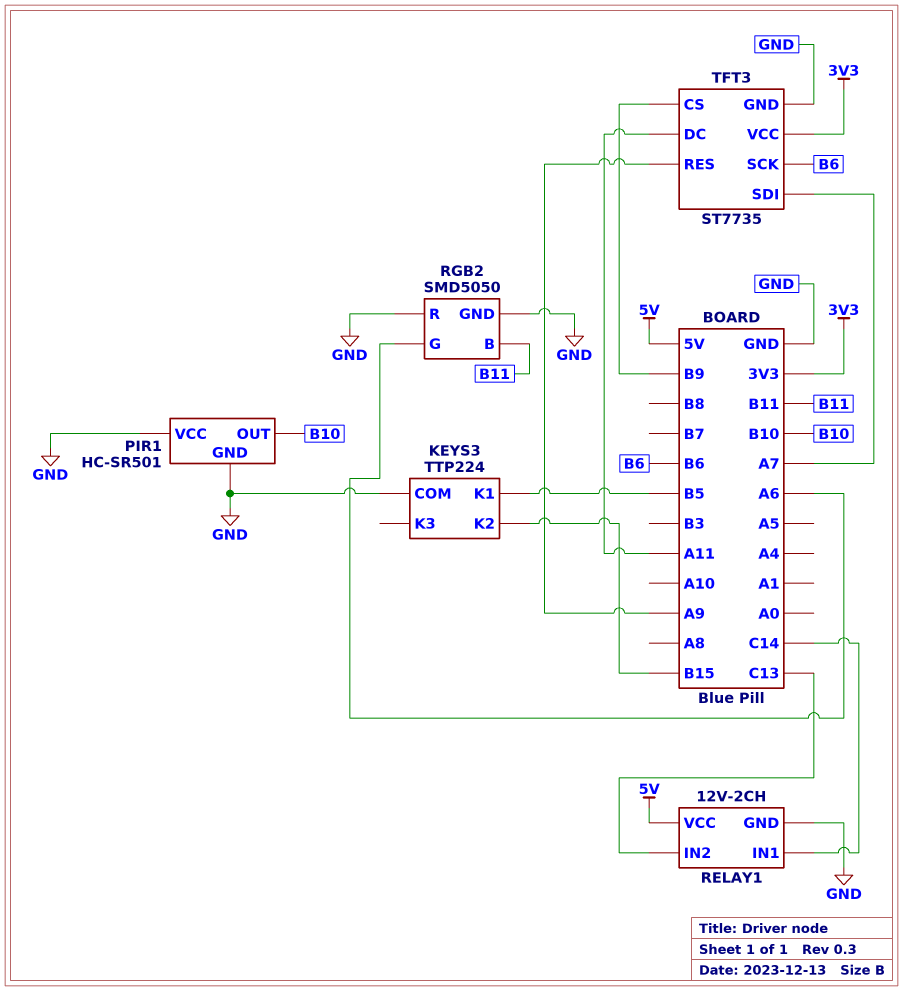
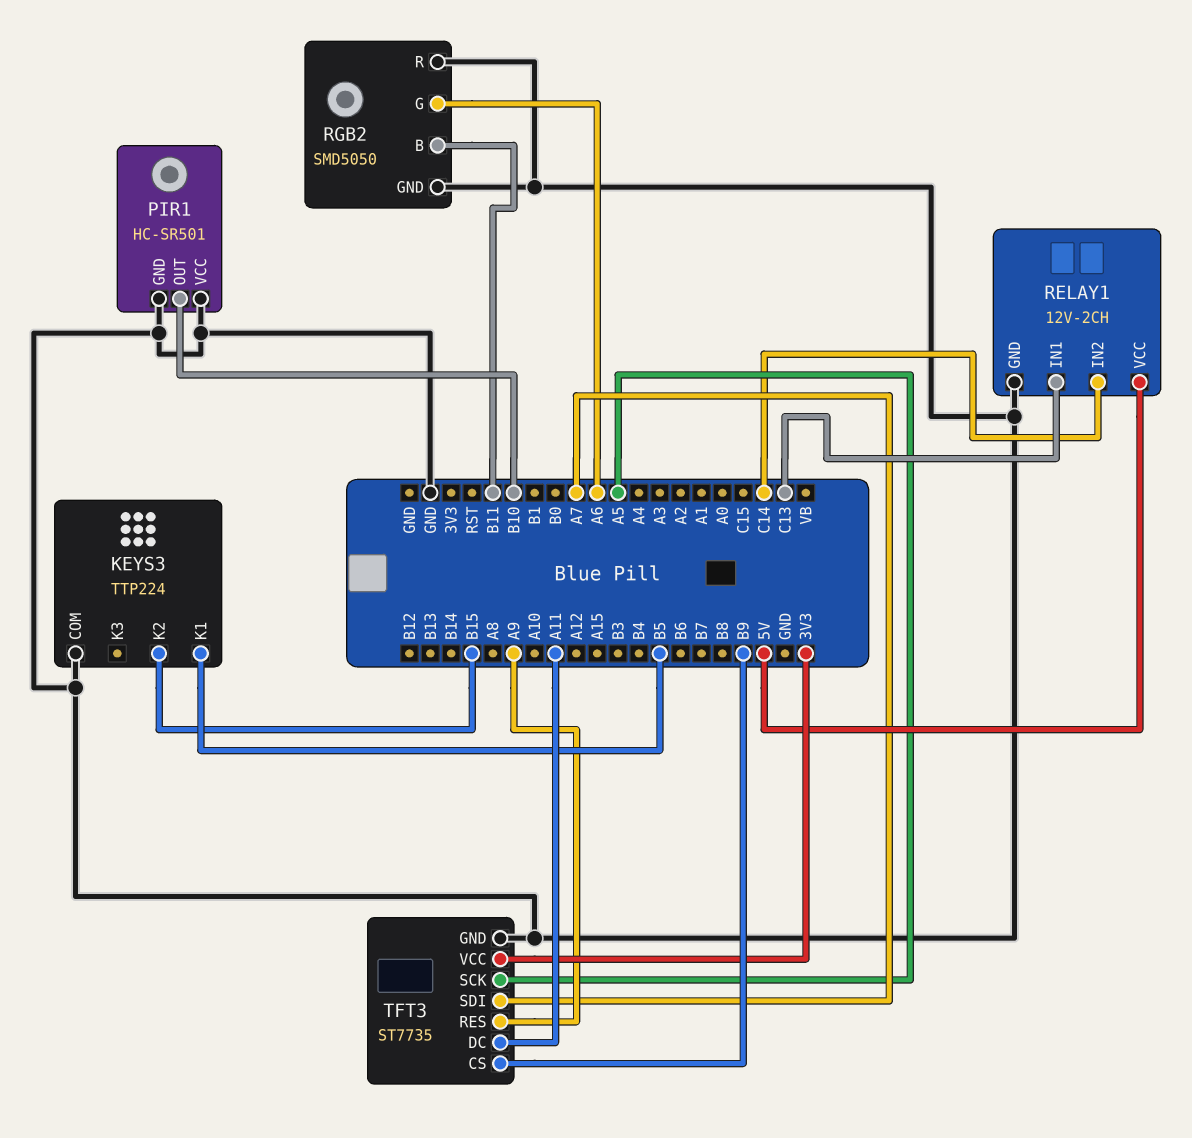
RELAY1 pin IN1: C14 -> C13
RELAY1 pin IN2: C13 -> C14
TFT3 pin SCK: B6 -> A5

